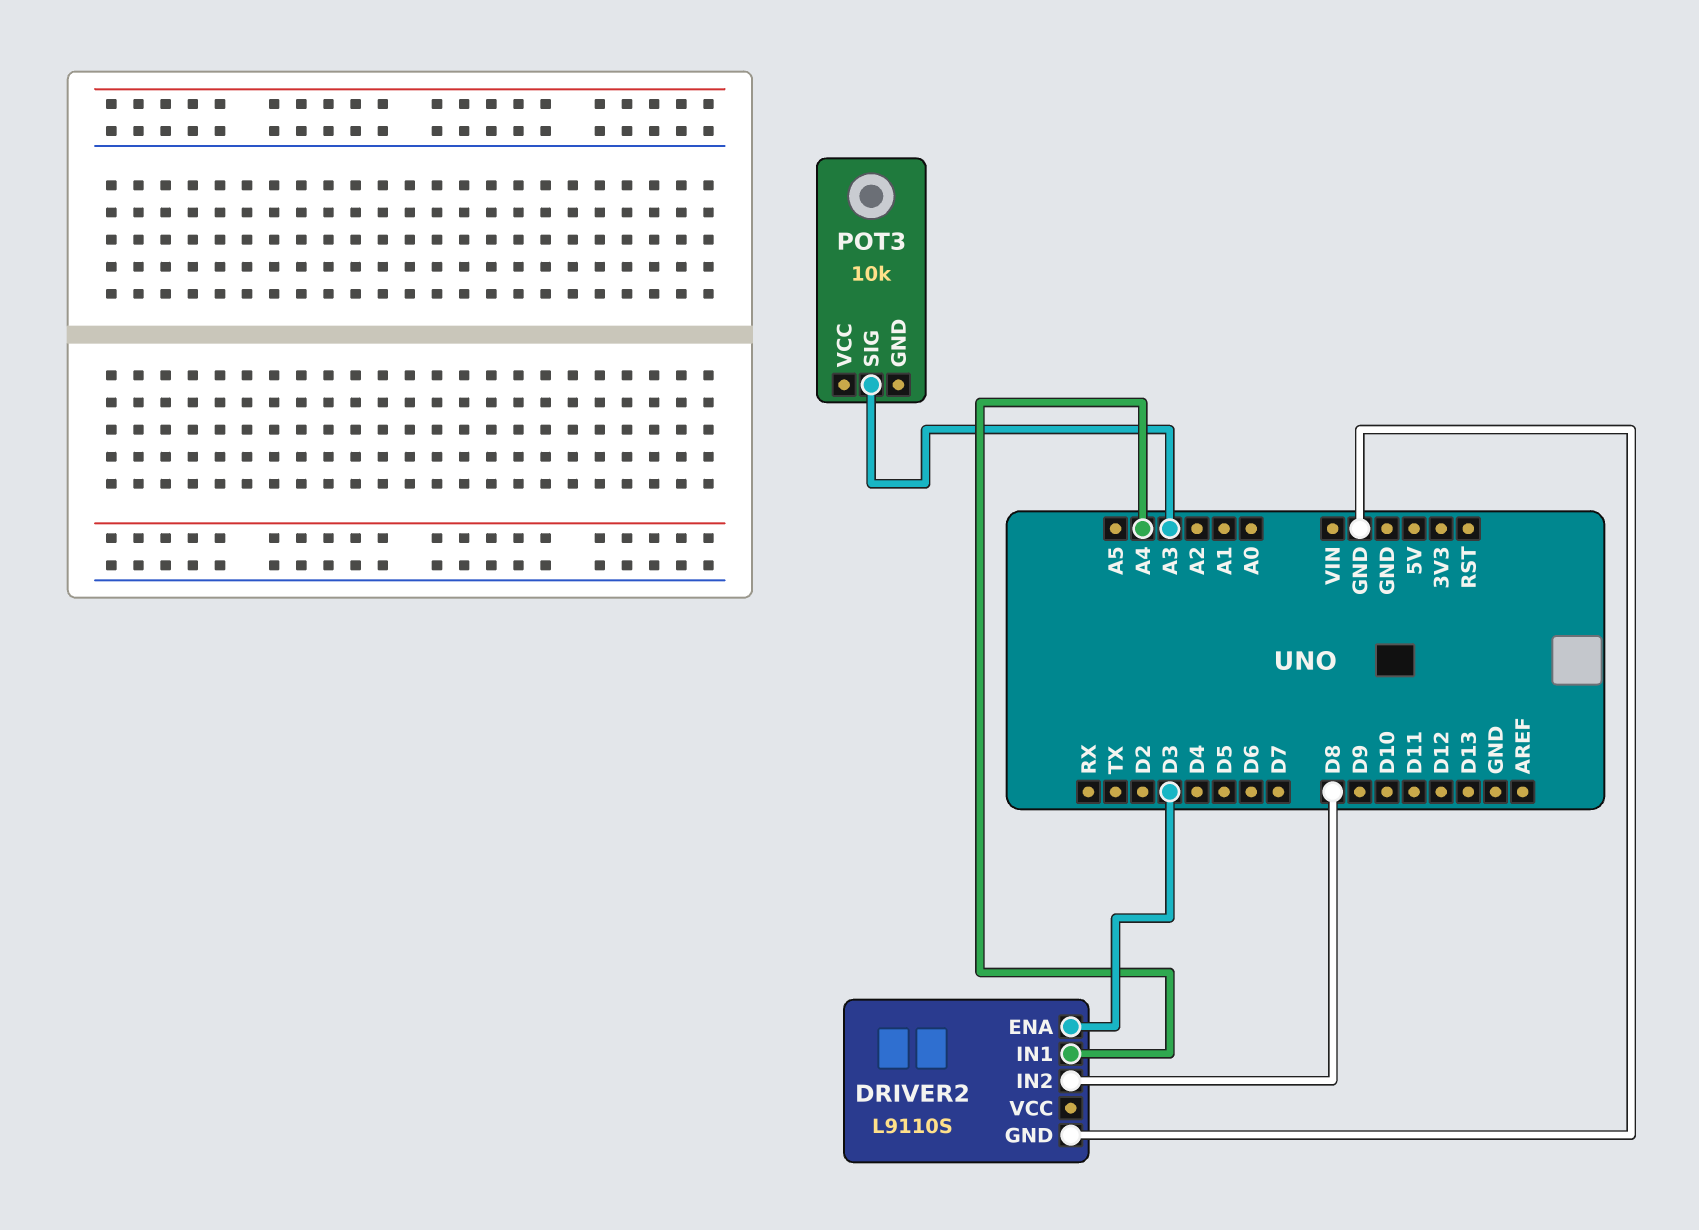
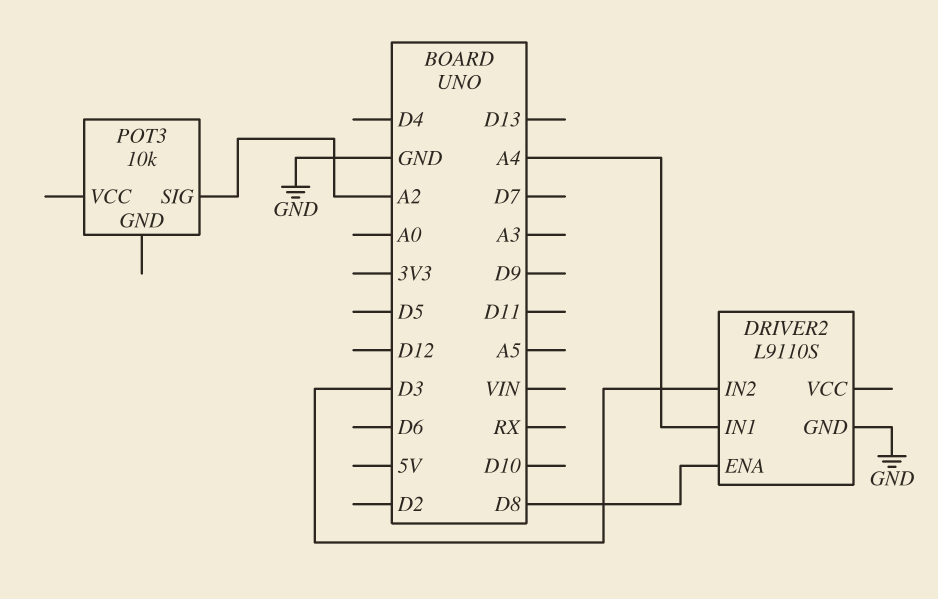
DRIVER2 pin ENA: D3 -> D8
DRIVER2 pin IN2: D8 -> D3
POT3 pin SIG: A3 -> A2

